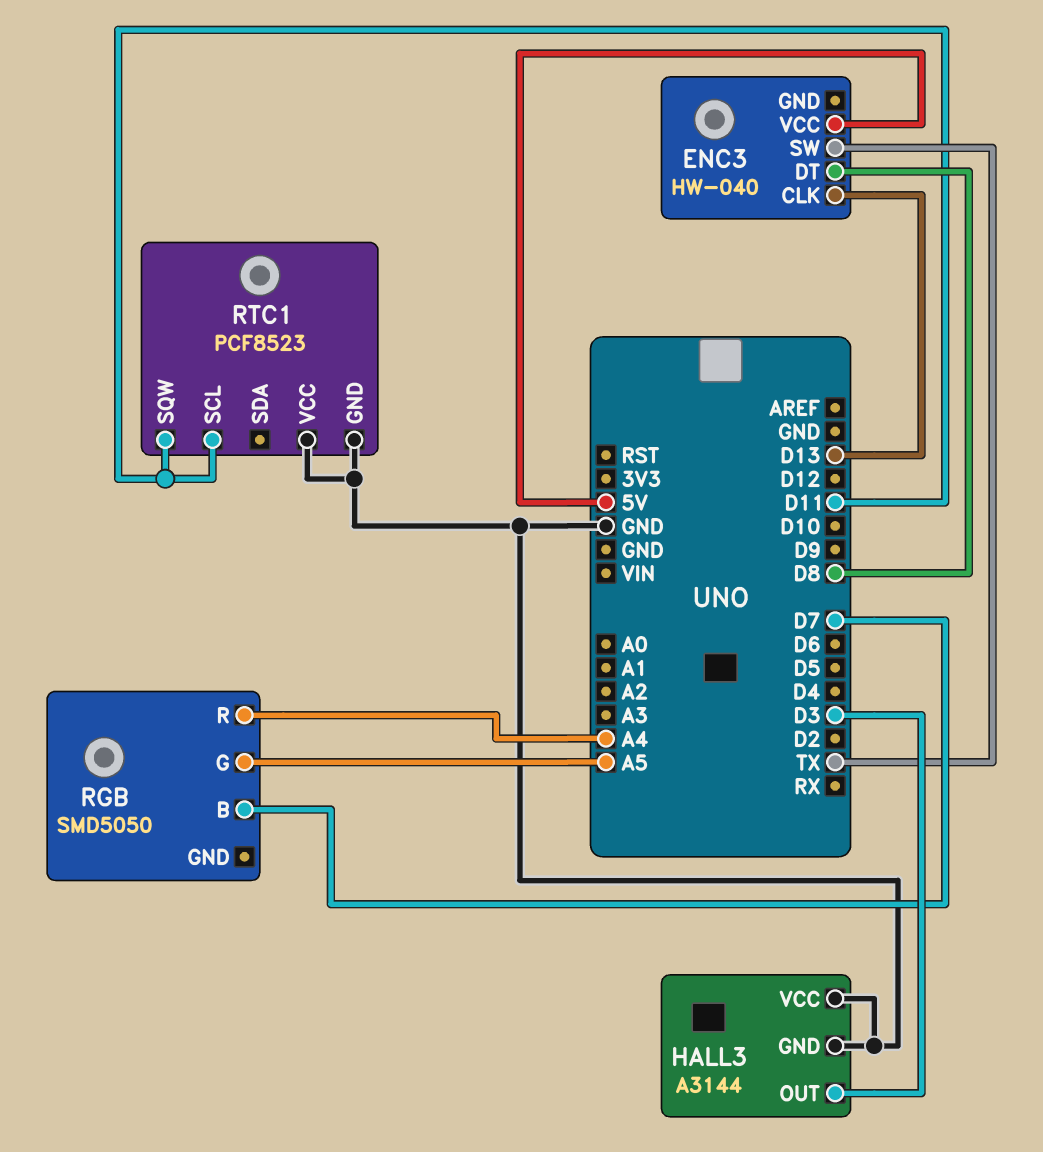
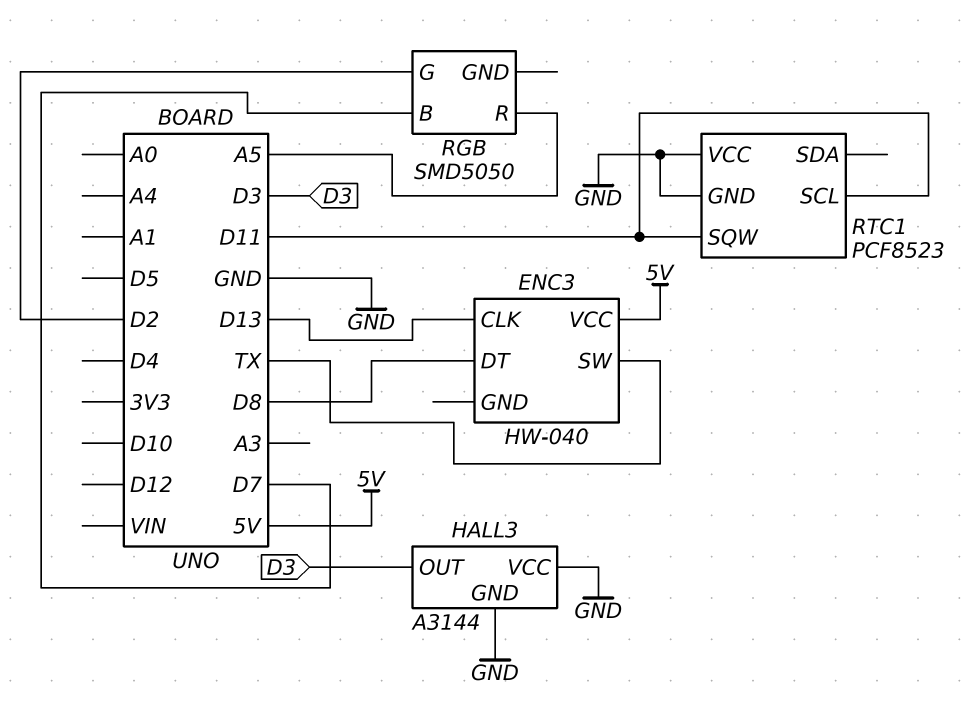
RGB pin G: A5 -> D2
RGB pin R: A4 -> A5

